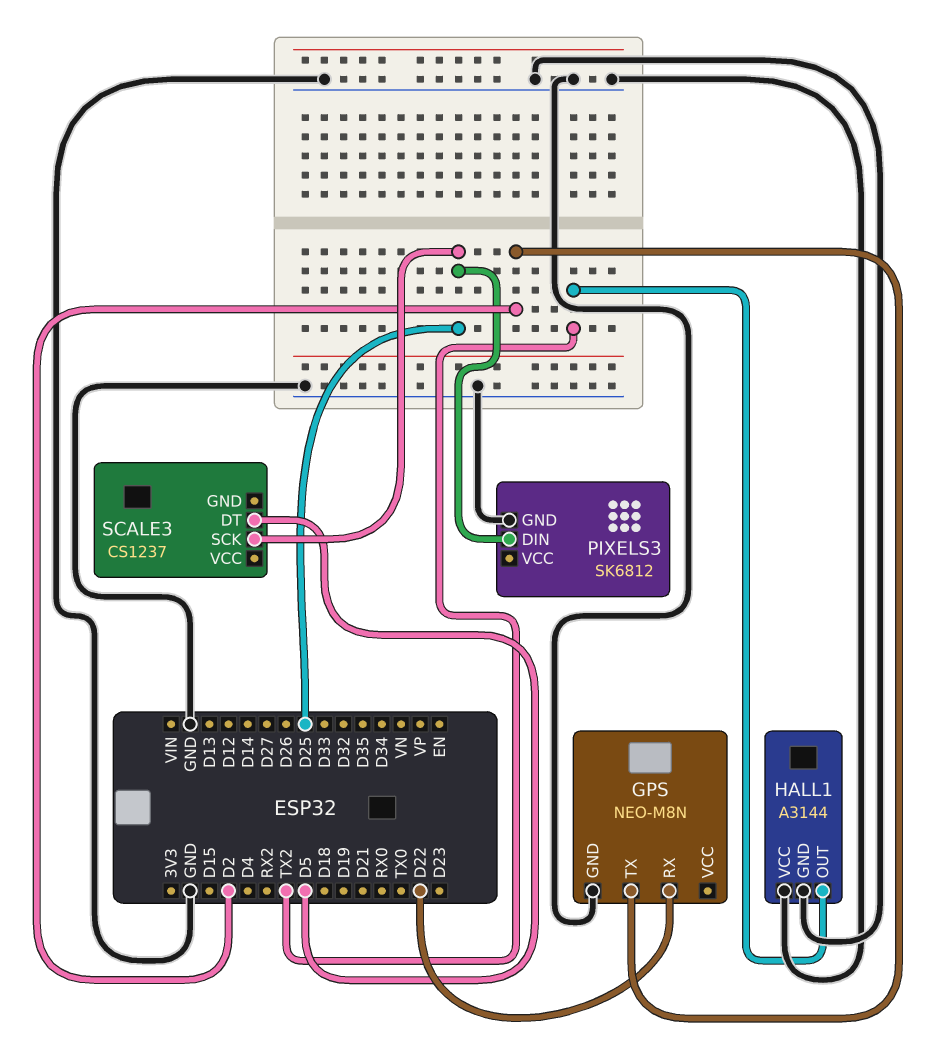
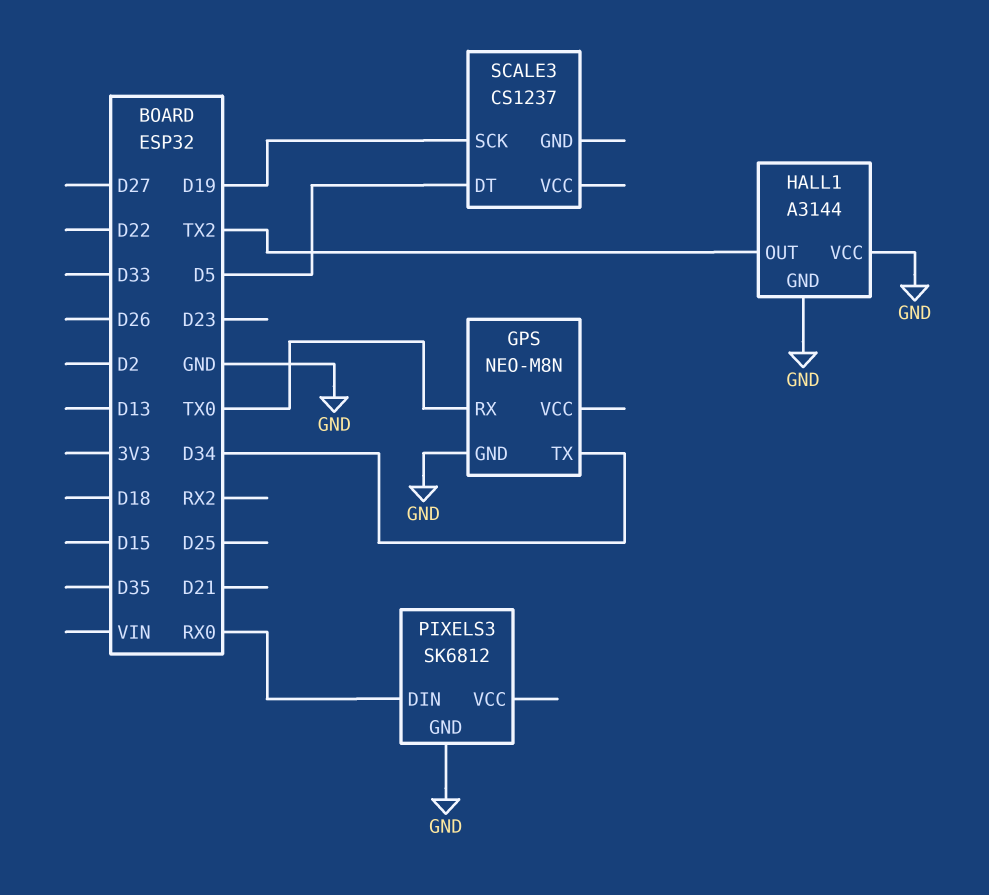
GPS pin RX: D22 -> TX0
GPS pin TX: D2 -> D34
PIXELS3 pin DIN: D25 -> RX0
SCALE3 pin SCK: D25 -> D19

